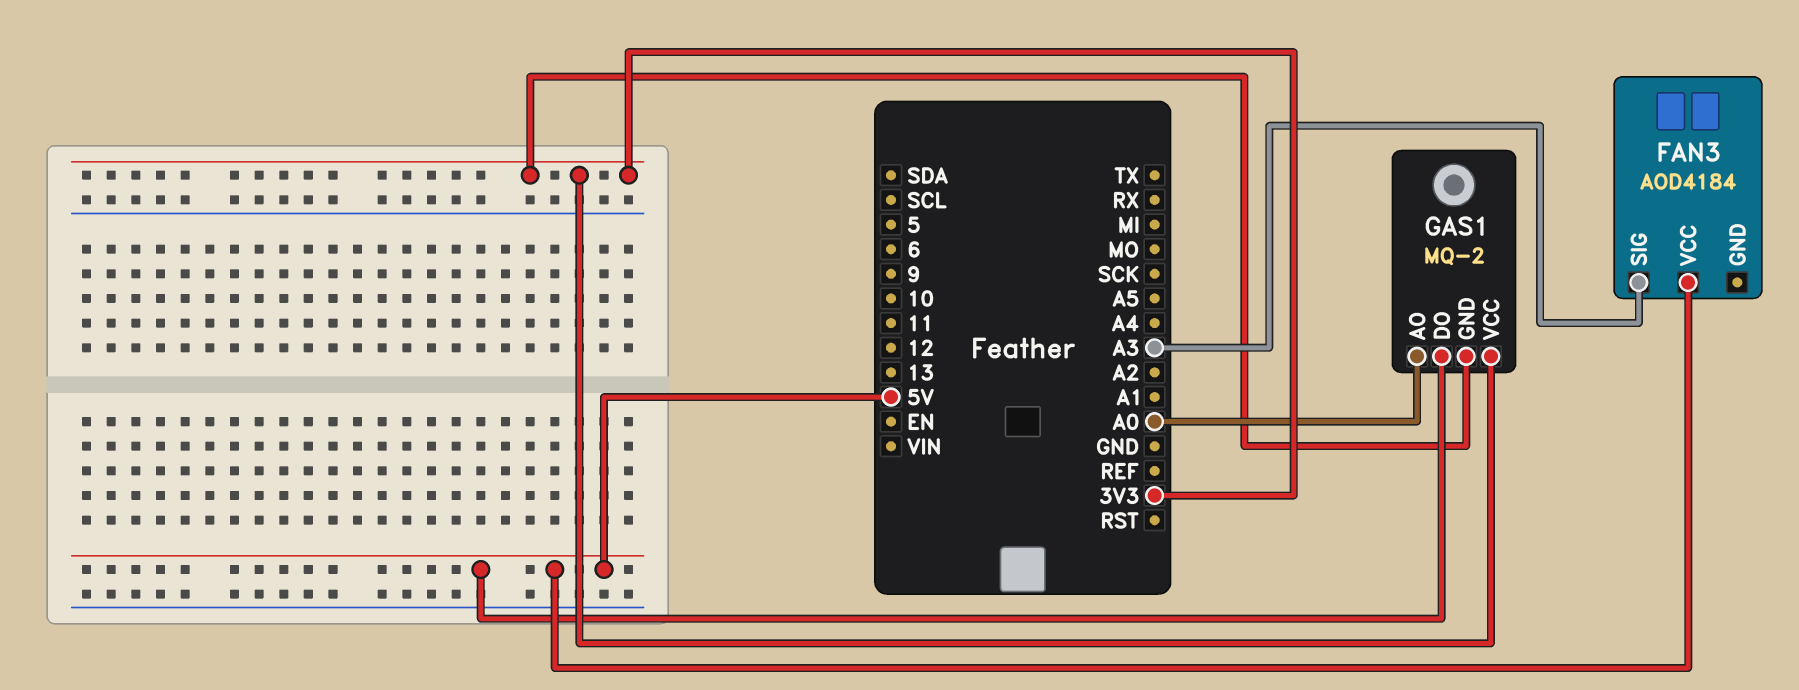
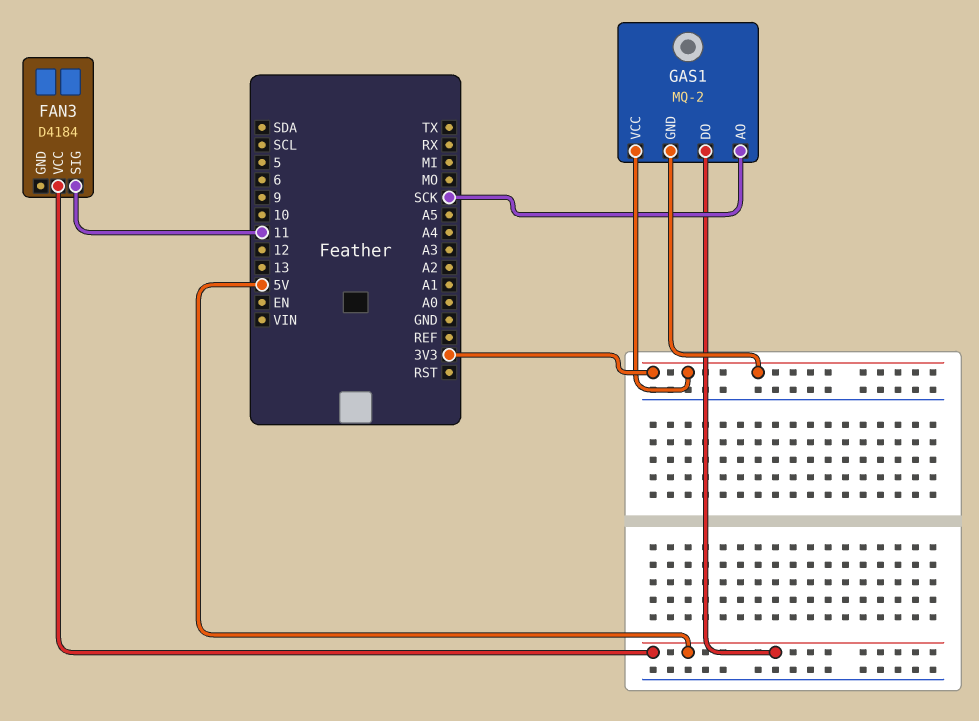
FAN3: AOD4184 -> D4184
FAN3 pin SIG: A3 -> 11
GAS1 pin AO: A0 -> SCK

